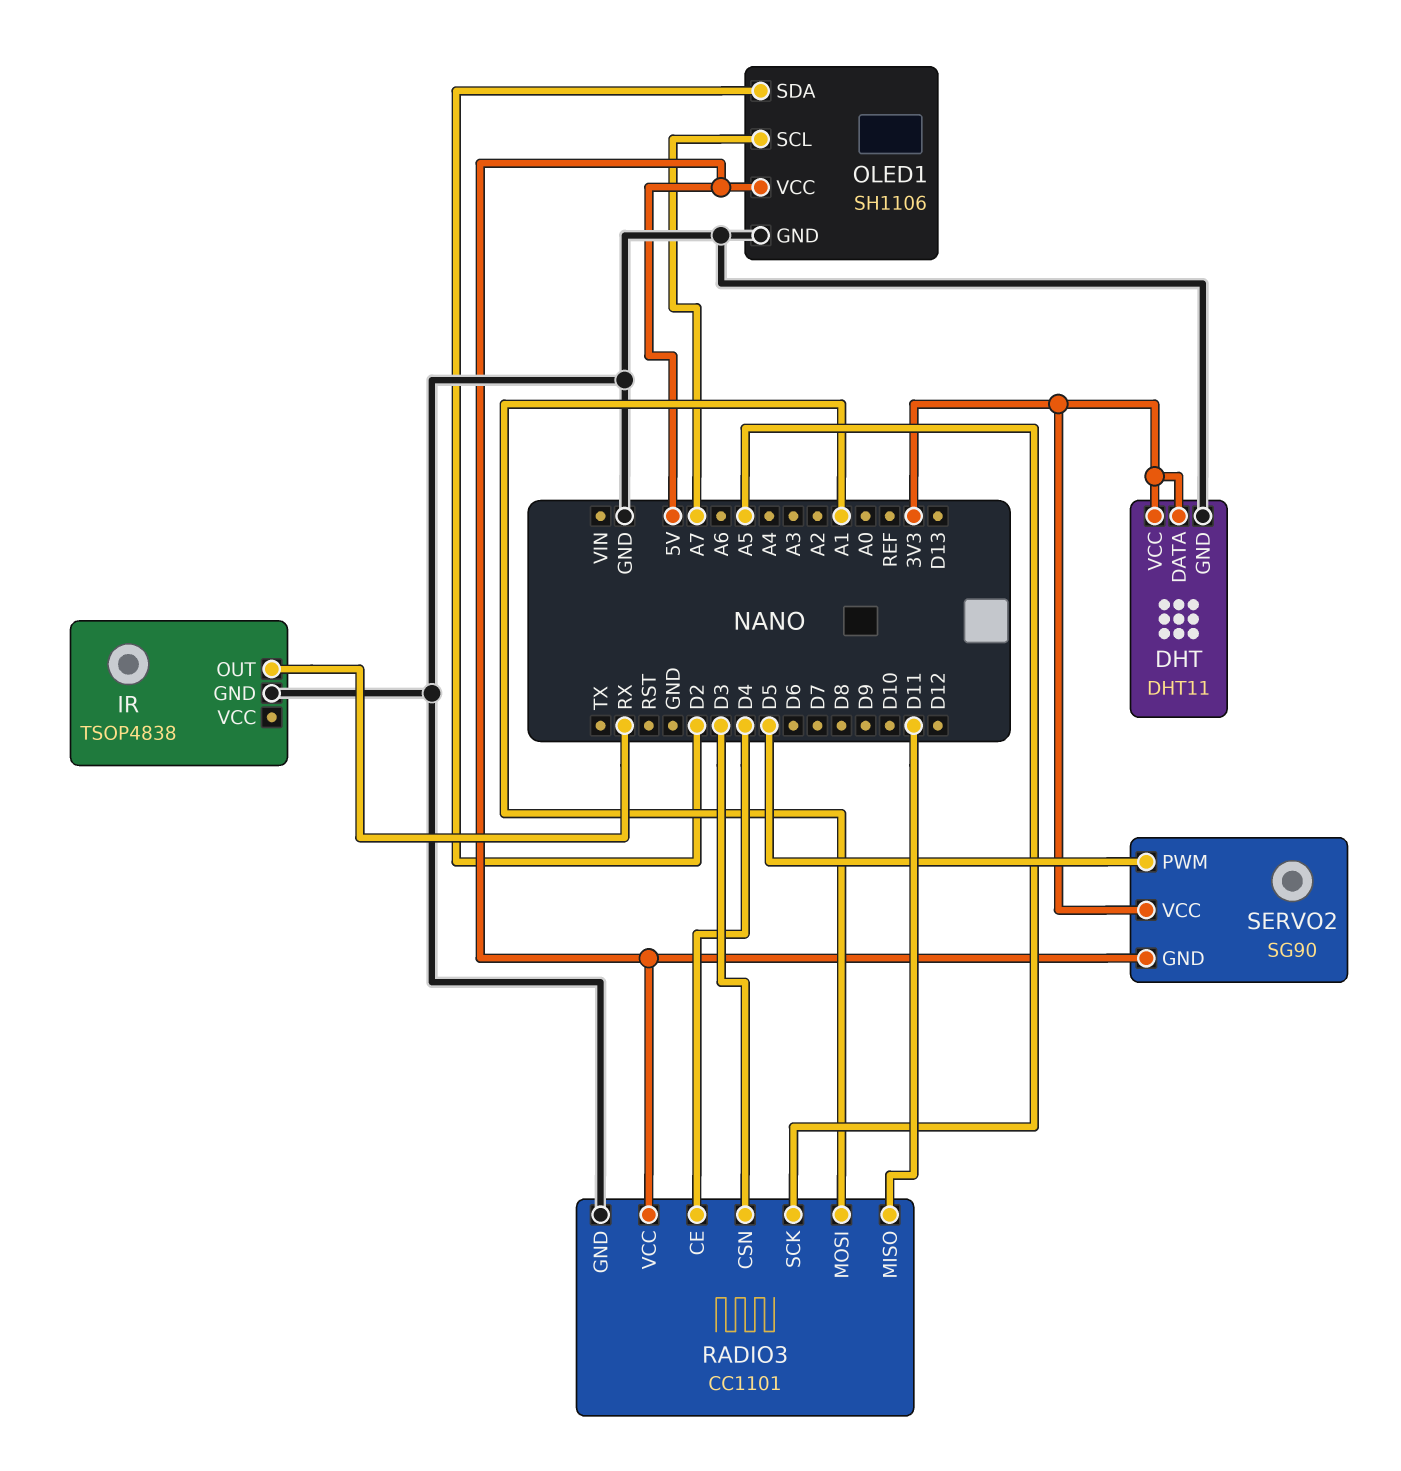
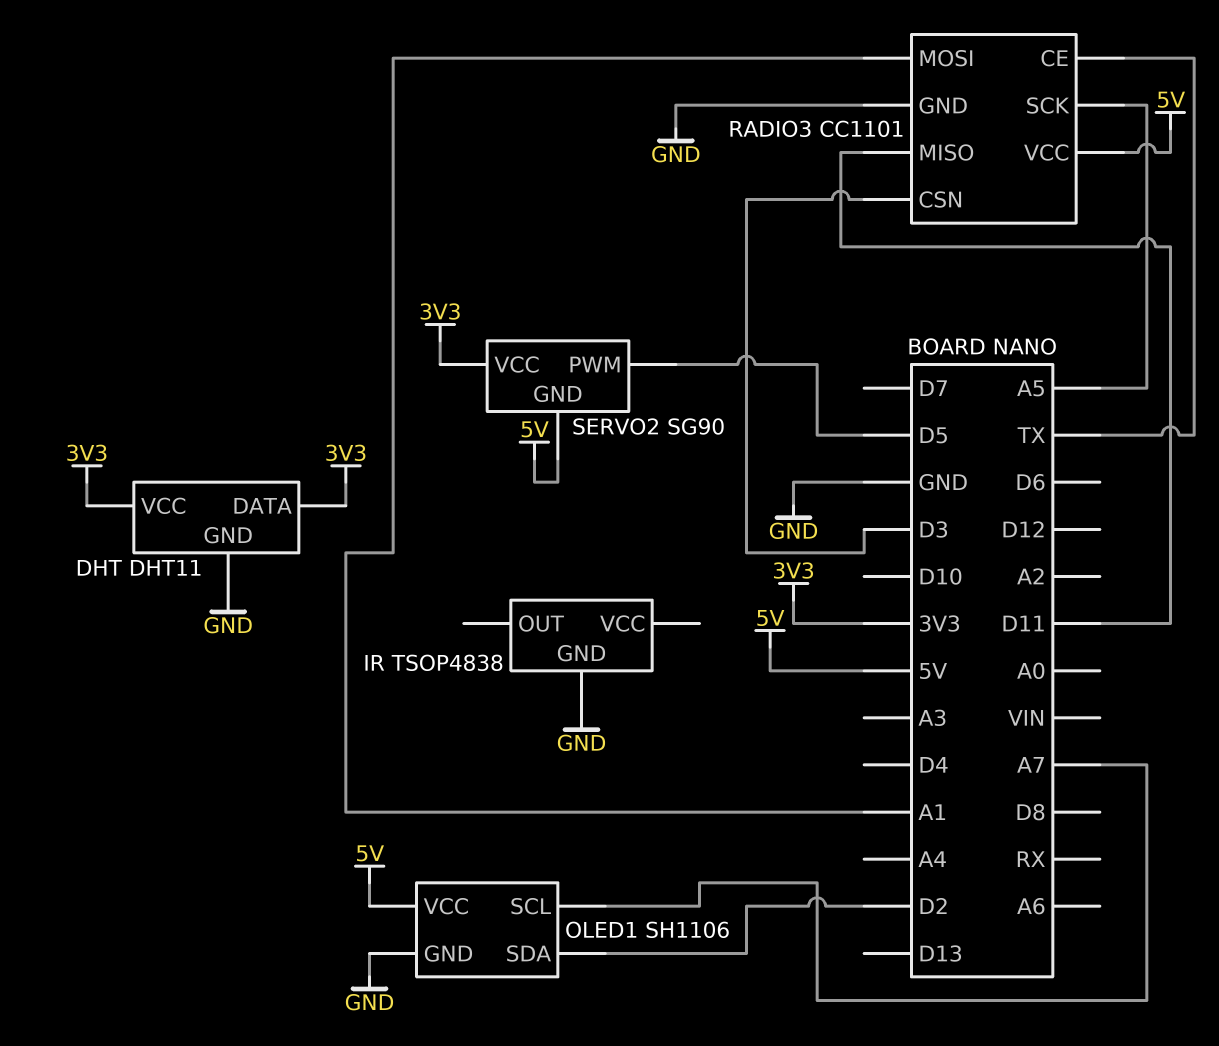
IR pin OUT: RX -> none
RADIO3 pin CE: D4 -> TX

